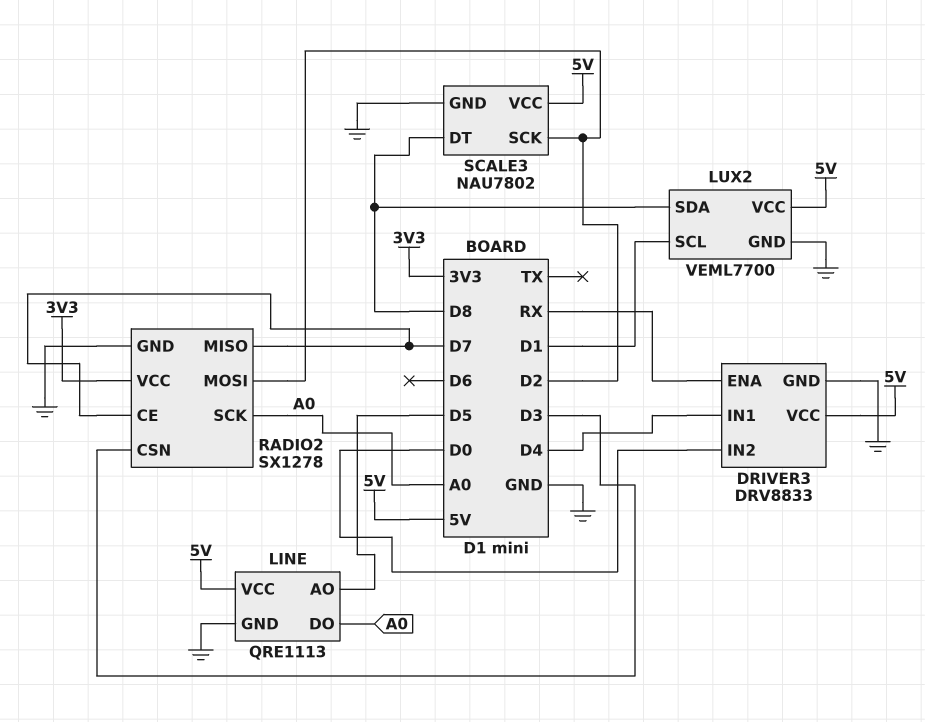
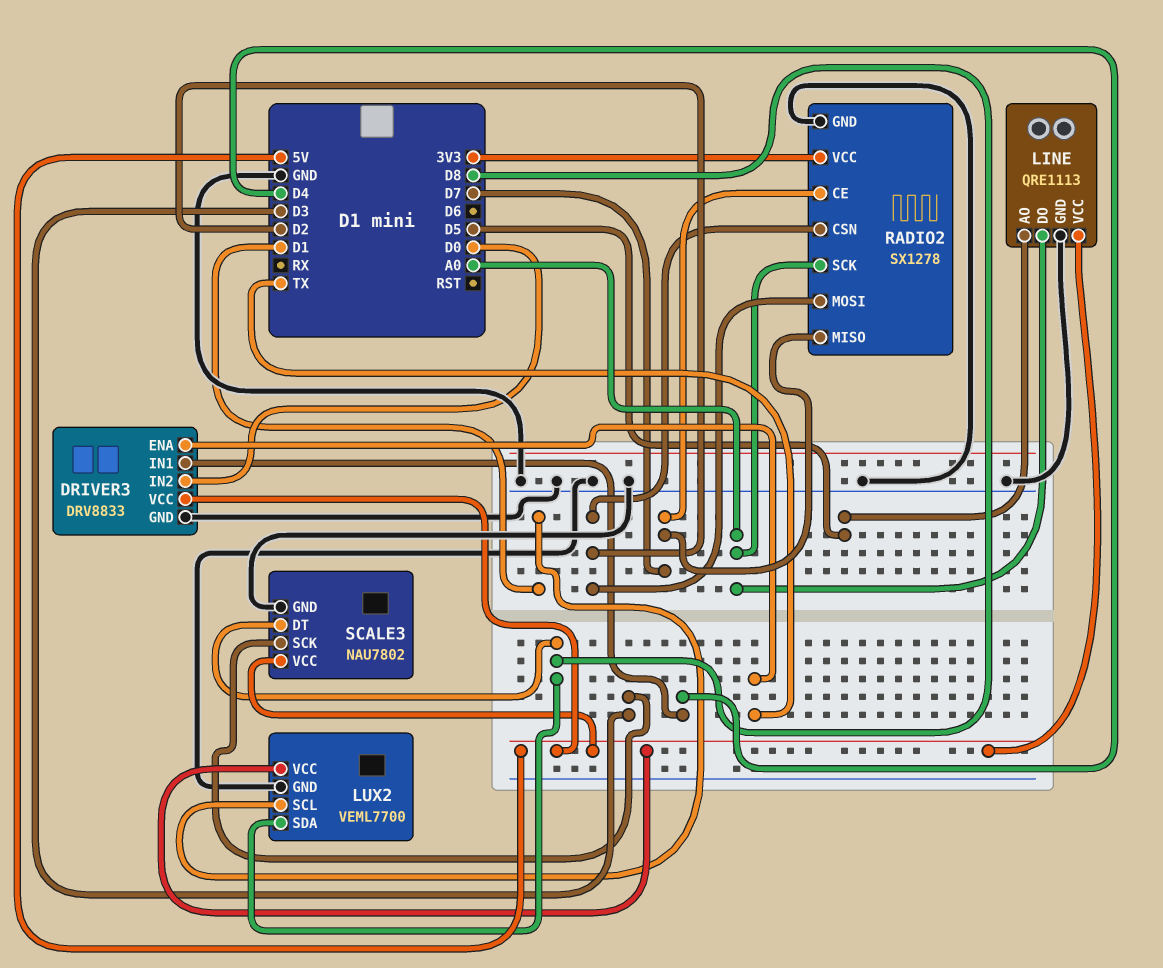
DRIVER3 pin ENA: RX -> TX
RADIO2 pin CSN: D3 -> D2
SCALE3 pin SCK: D2 -> D3

